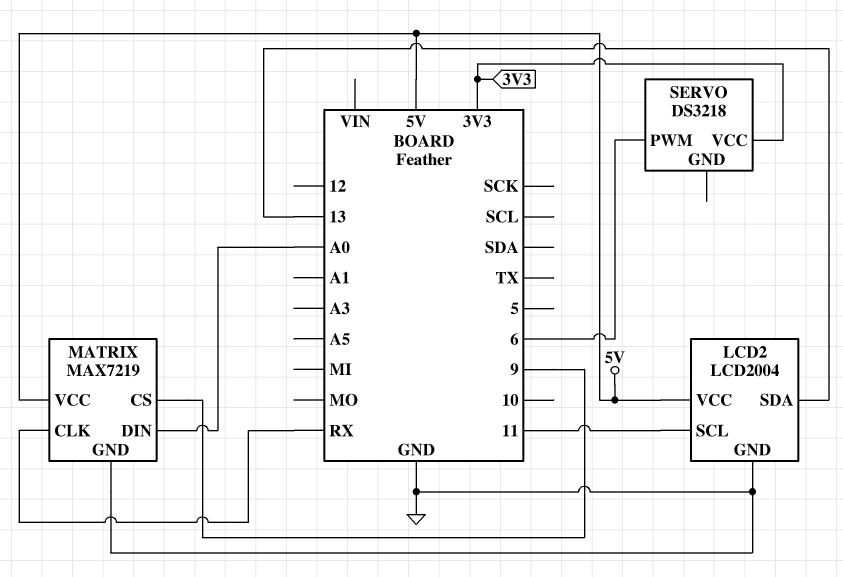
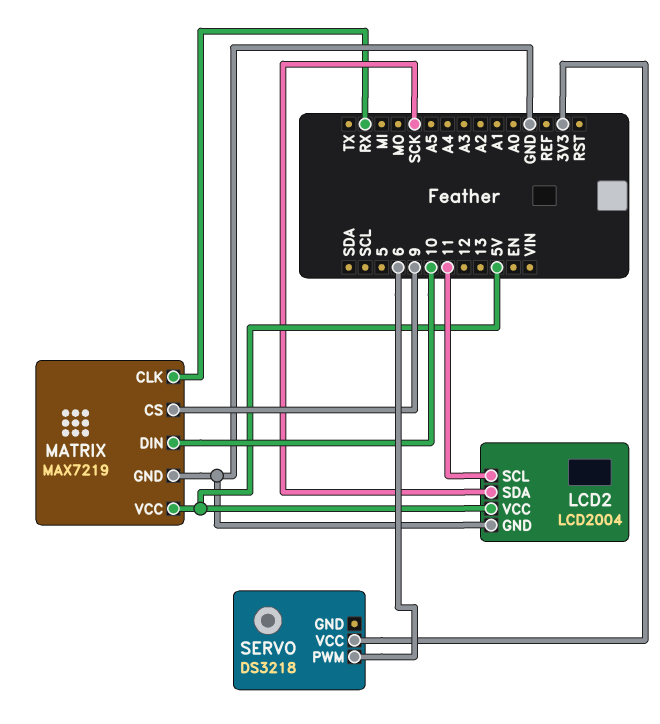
LCD2 pin SDA: 13 -> SCK
MATRIX pin DIN: A0 -> 10

